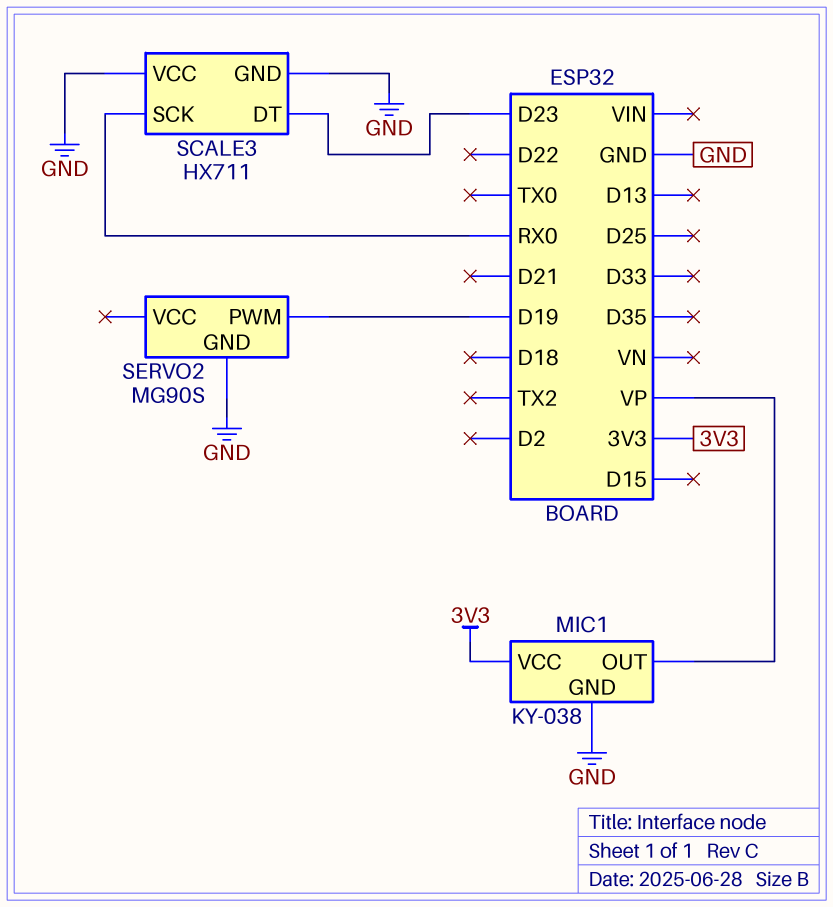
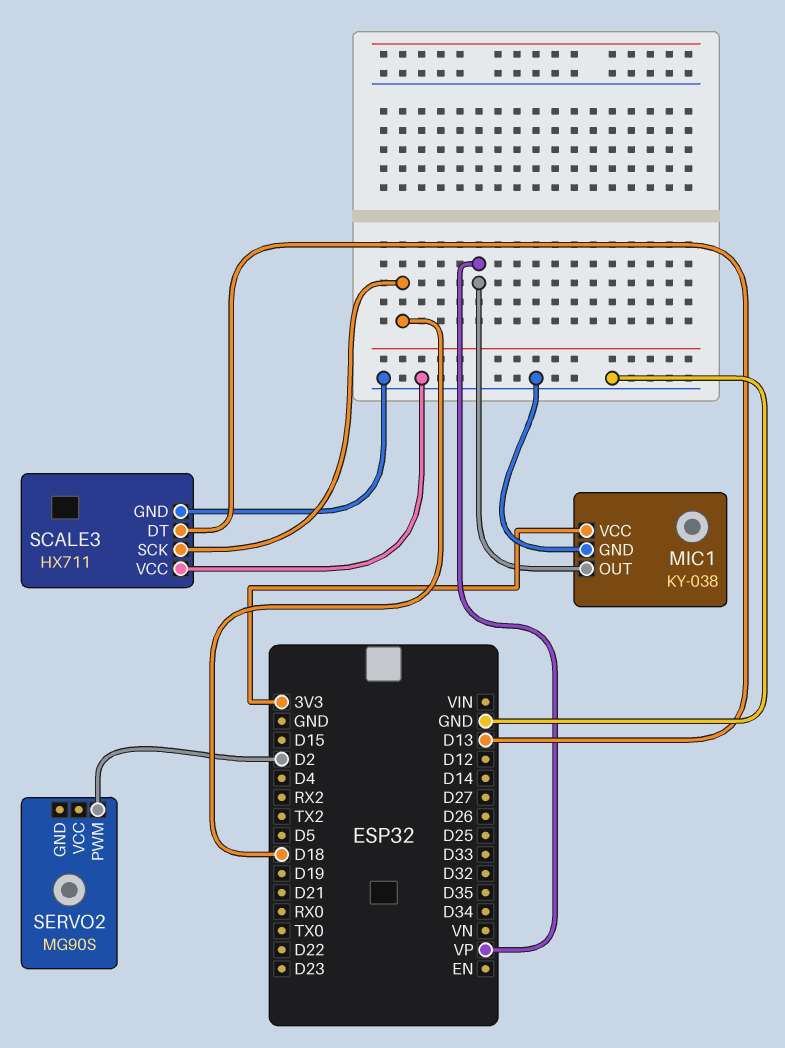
SCALE3 pin DT: D23 -> D13
SCALE3 pin SCK: RX0 -> D18
SERVO2 pin GND: GND -> none
SERVO2 pin PWM: D19 -> D2

